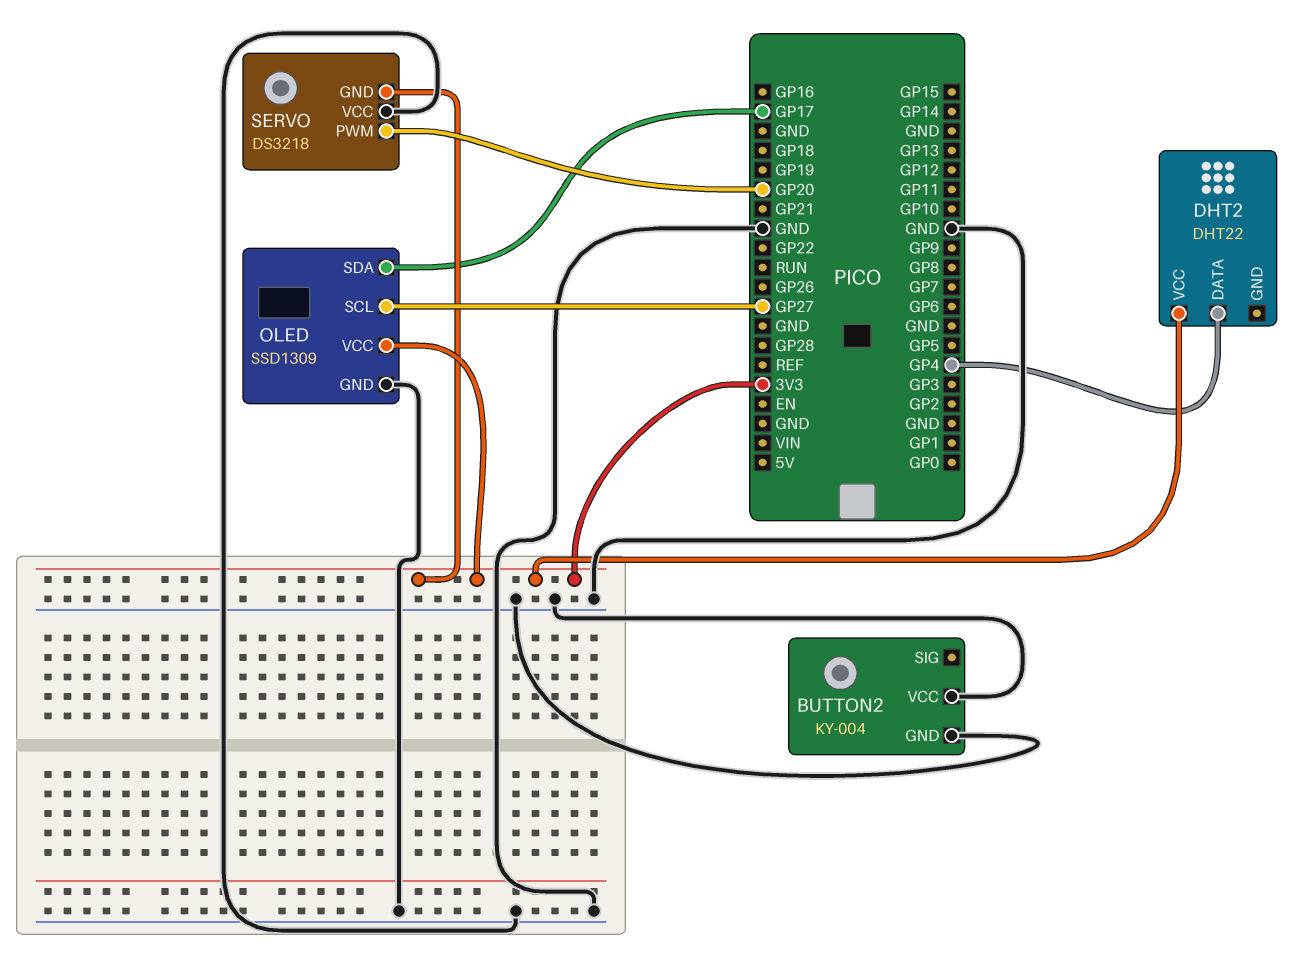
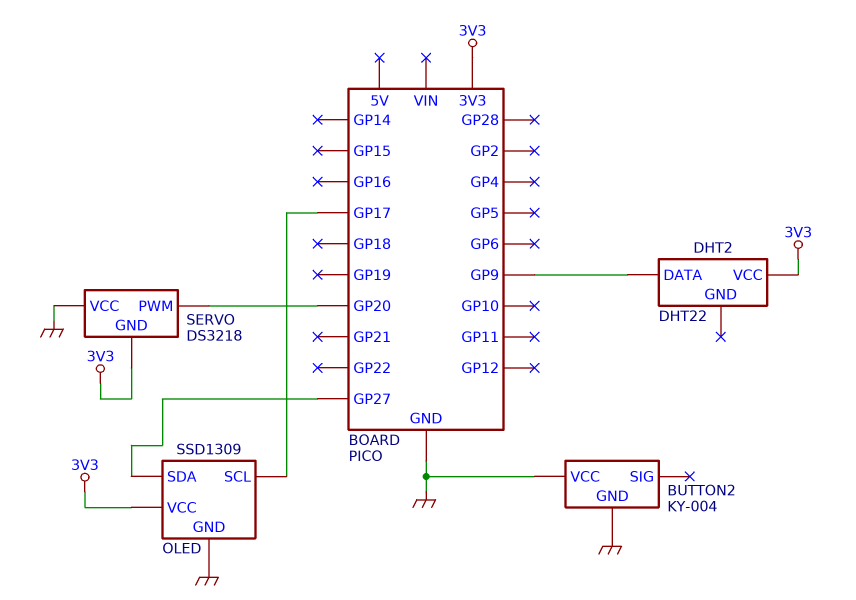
DHT2 pin DATA: GP4 -> GP9
OLED pin SCL: GP27 -> GP17
OLED pin SDA: GP17 -> GP27

